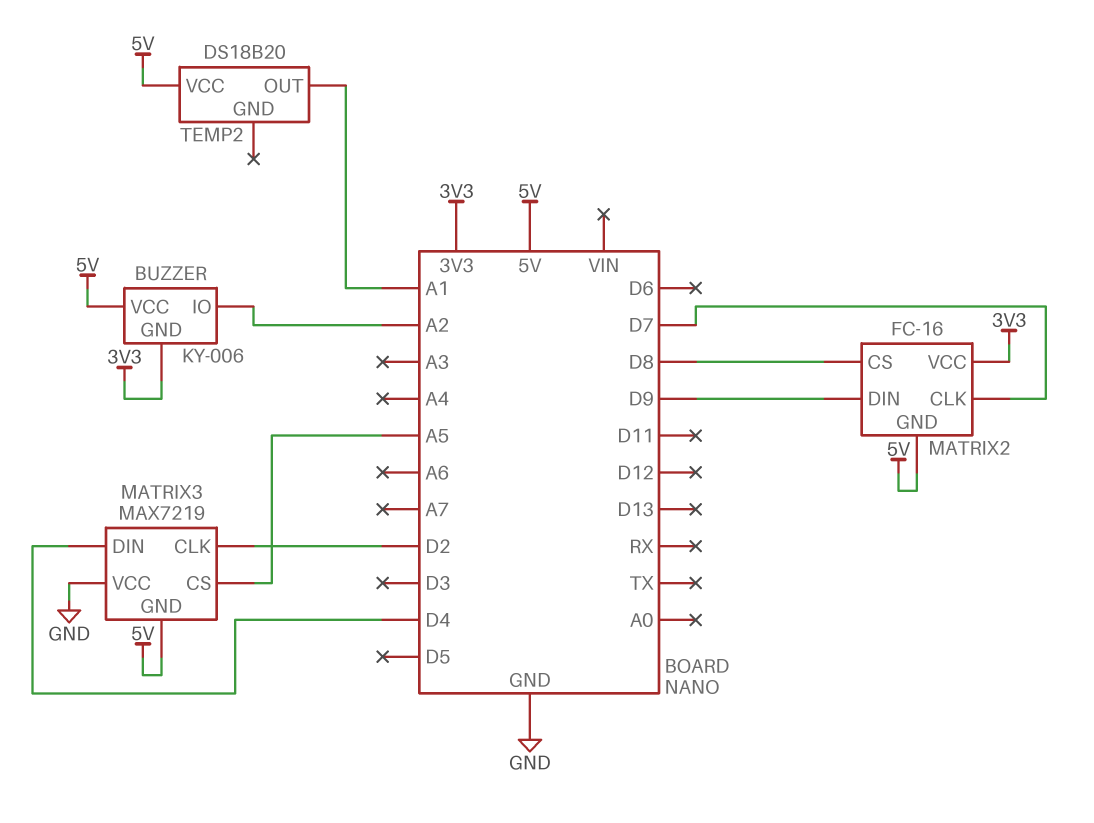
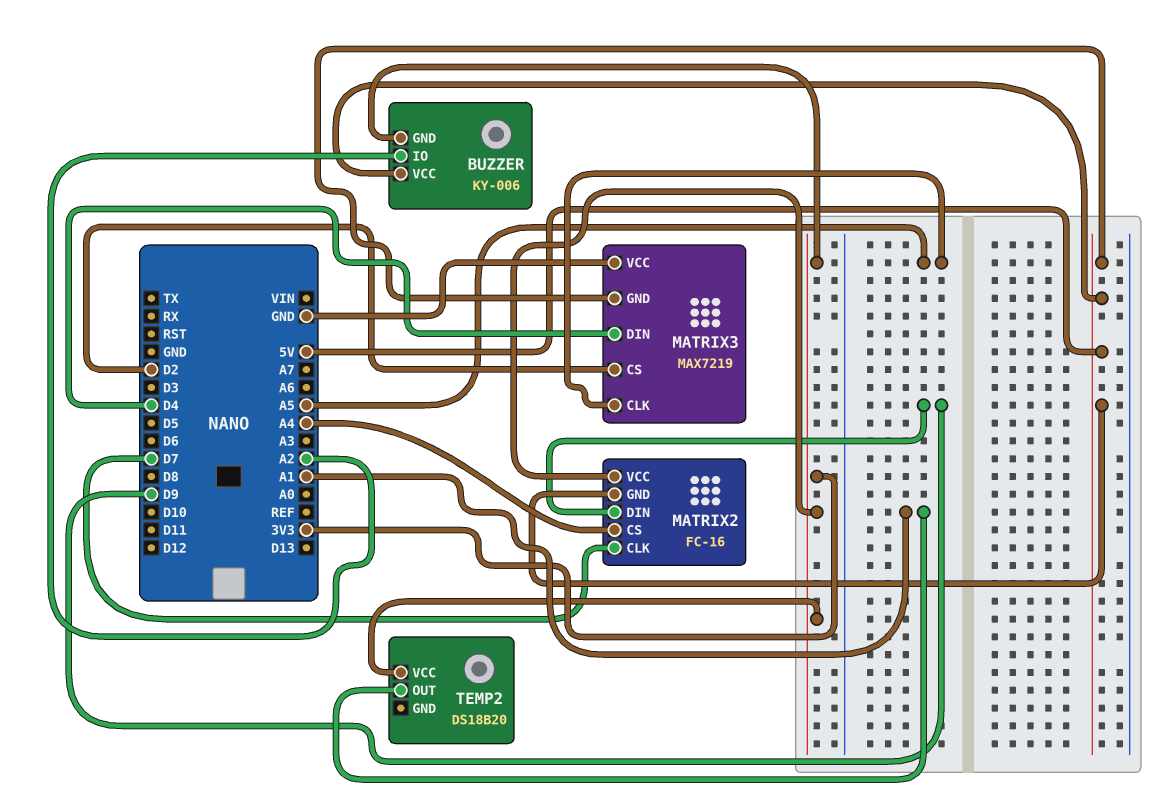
MATRIX2 pin CS: D8 -> A4
MATRIX3 pin CLK: D2 -> A5
MATRIX3 pin CS: A5 -> D2
TEMP2 pin VCC: 5V -> 3V3

